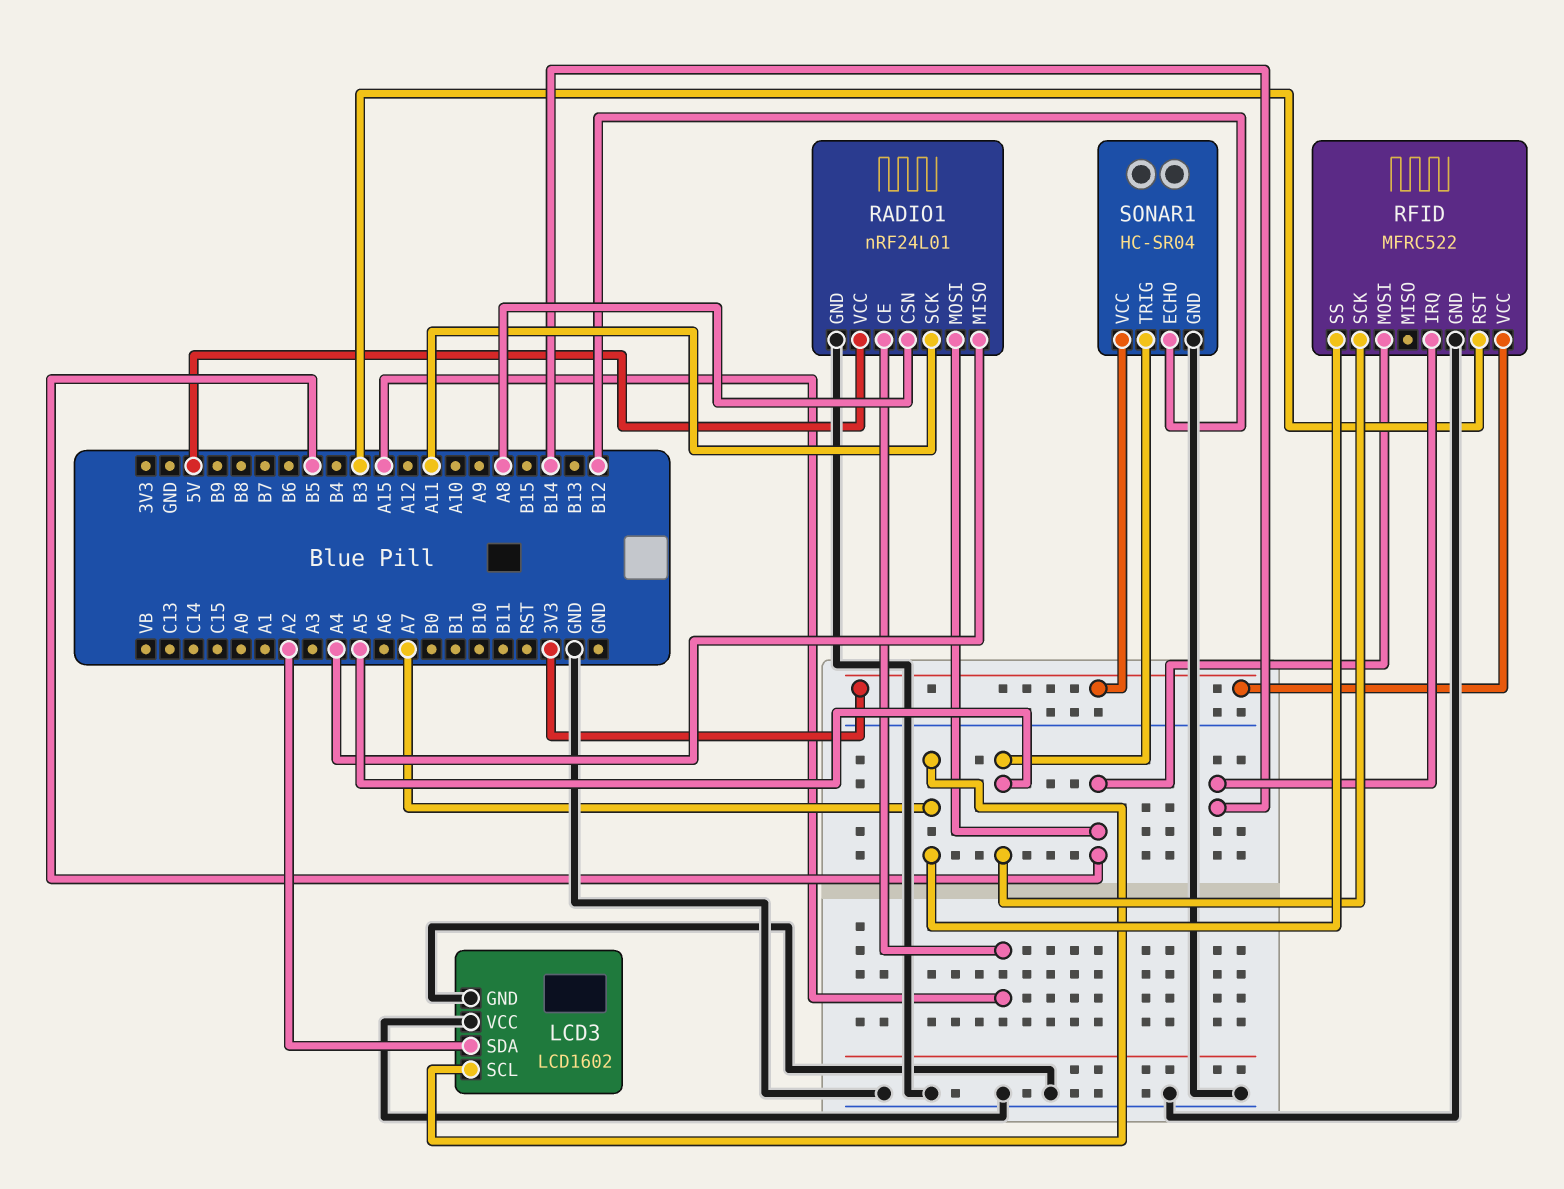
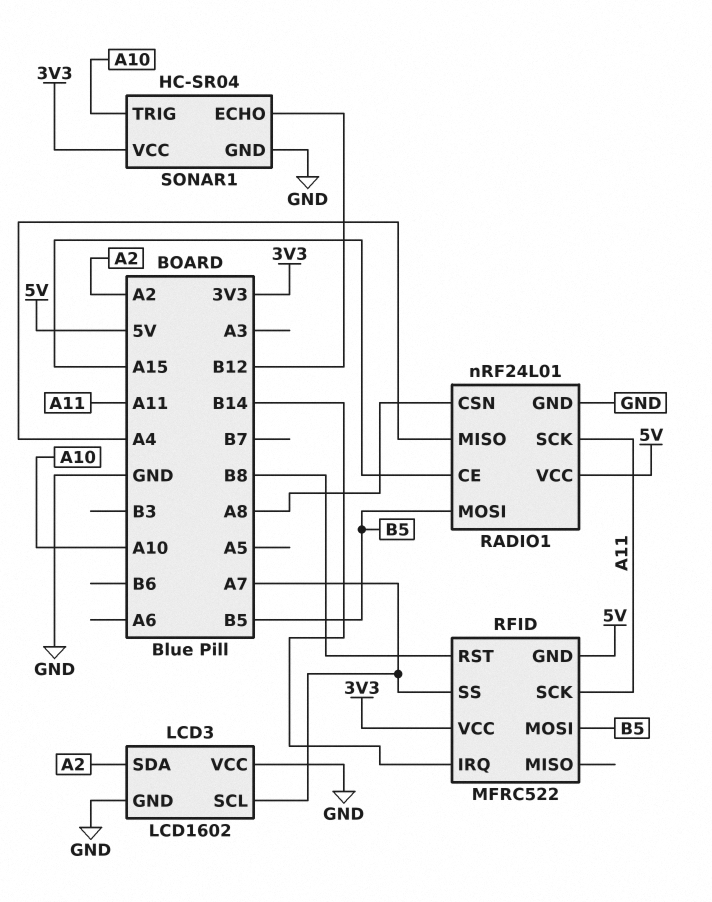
RFID pin GND: GND -> 5V
RFID pin RST: B3 -> B8
RFID pin SCK: A5 -> A11
SONAR1 pin TRIG: A5 -> A10

